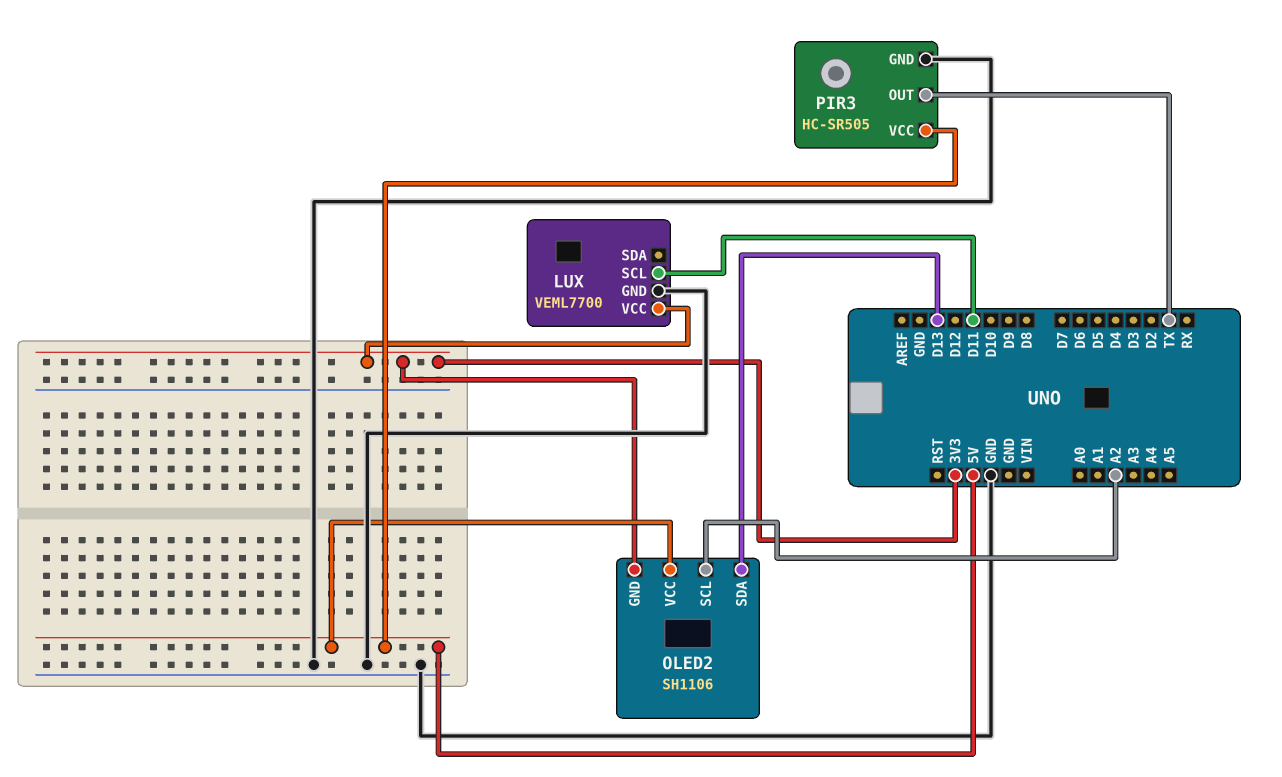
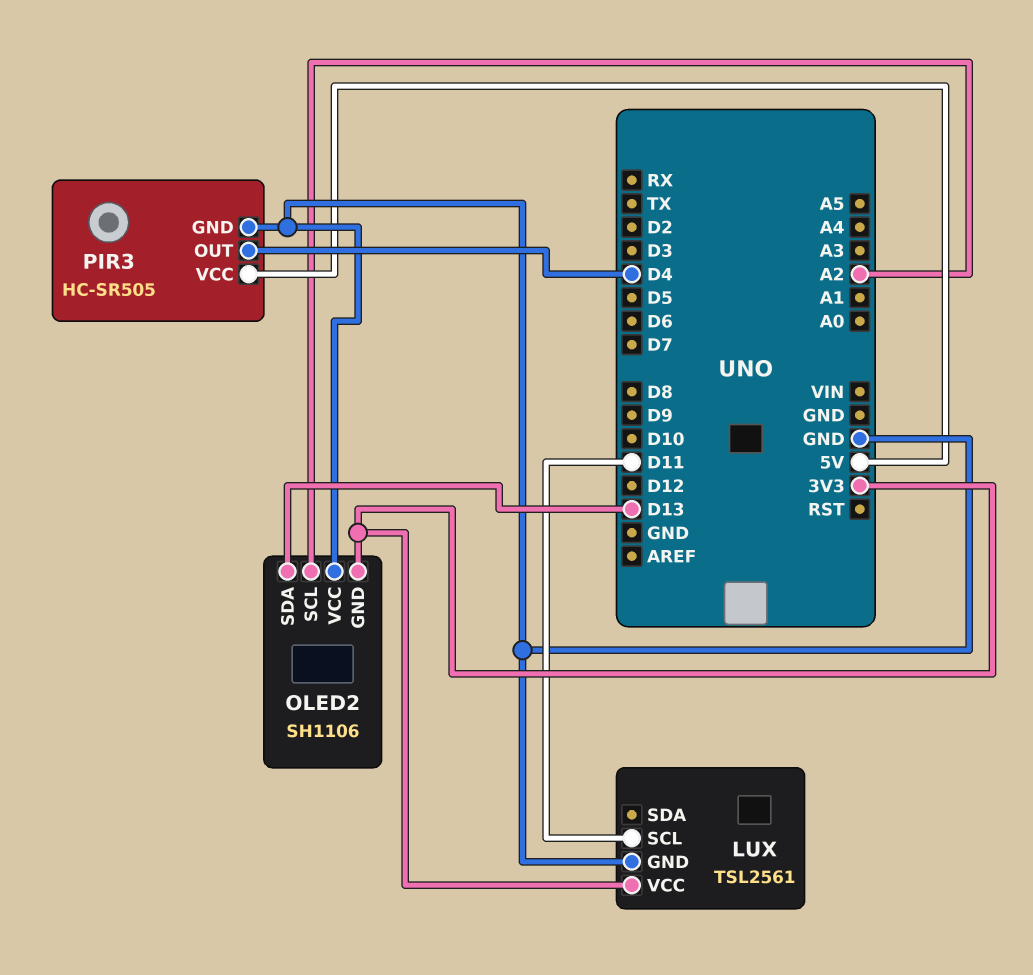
LUX: VEML7700 -> TSL2561
OLED2 pin VCC: 5V -> GND
PIR3 pin OUT: TX -> D4

